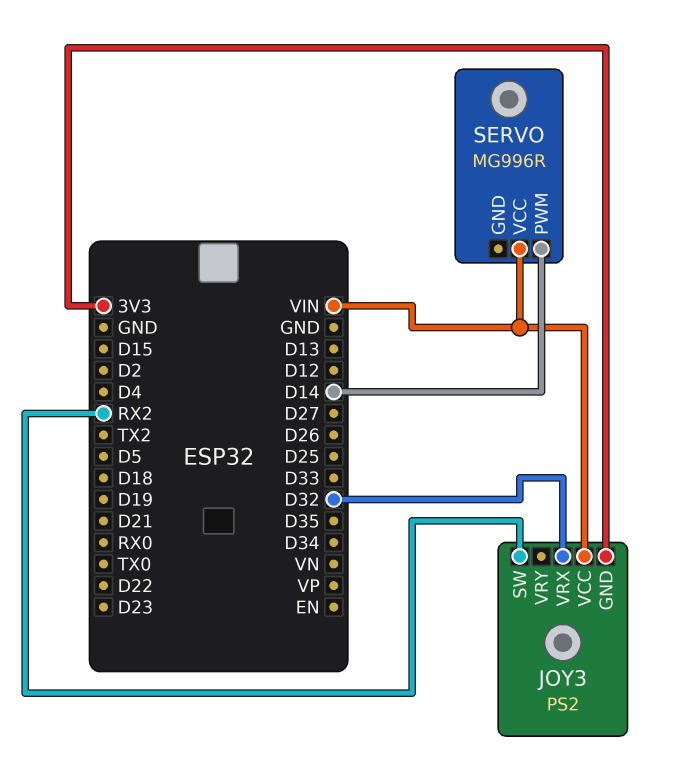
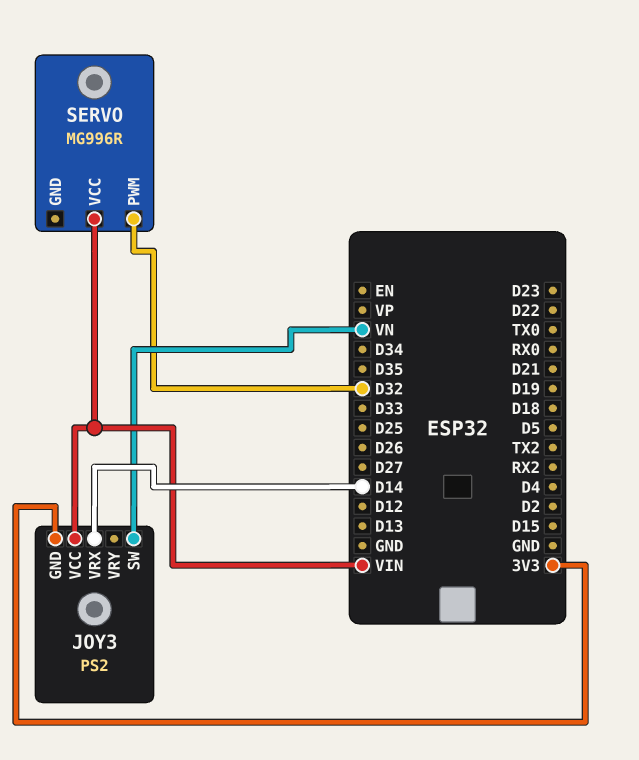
JOY3 pin SW: RX2 -> VN
JOY3 pin VRX: D32 -> D14
SERVO pin PWM: D14 -> D32

